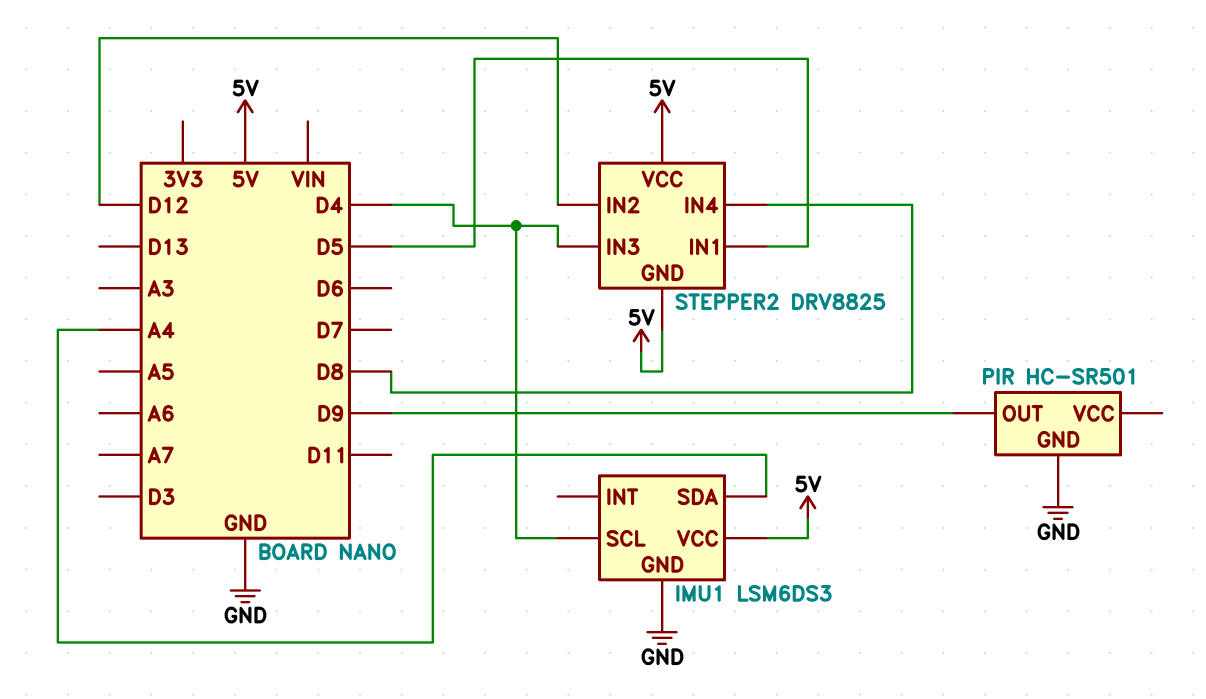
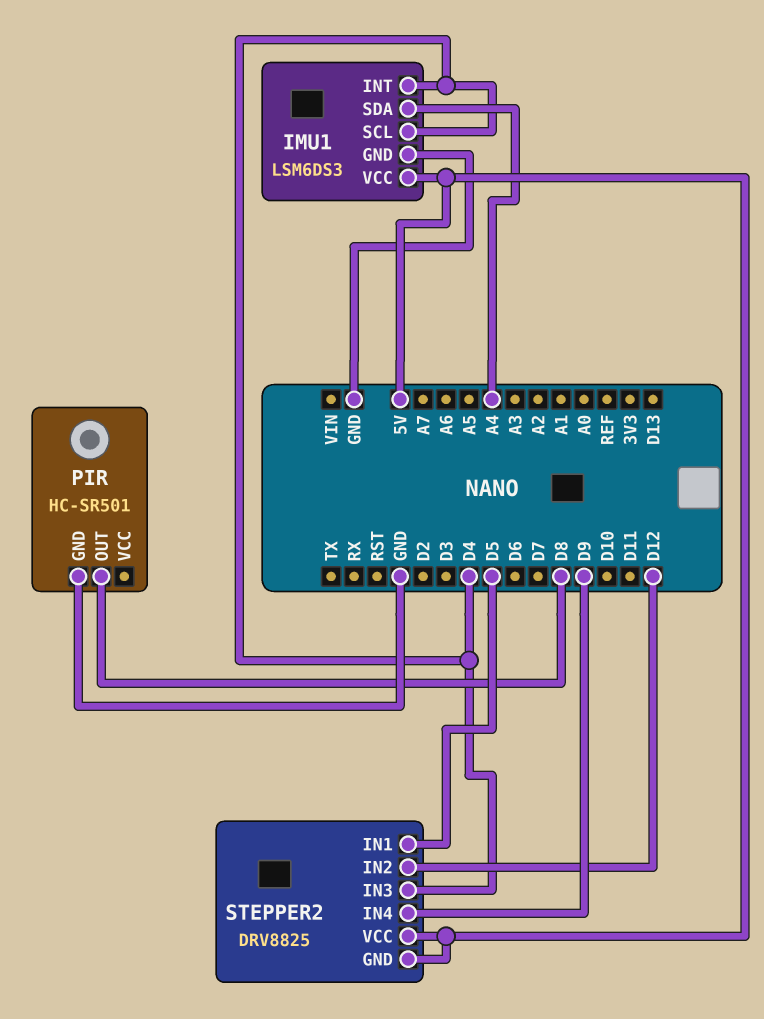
IMU1 pin INT: none -> D4
PIR pin OUT: D9 -> D8
STEPPER2 pin IN4: D8 -> D9

